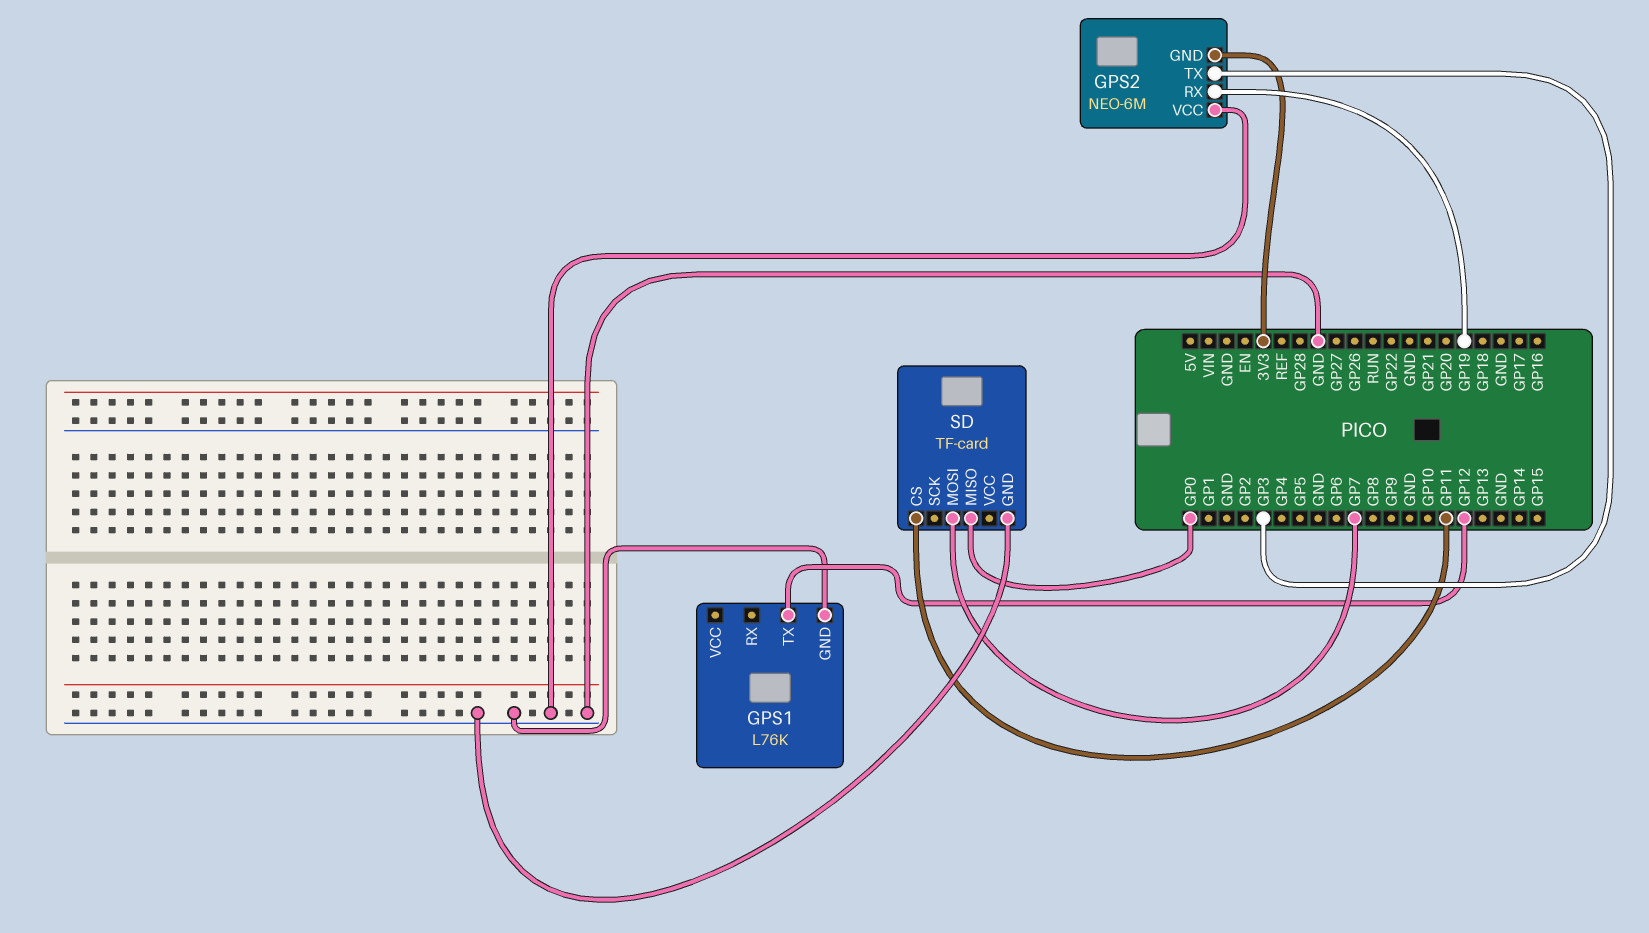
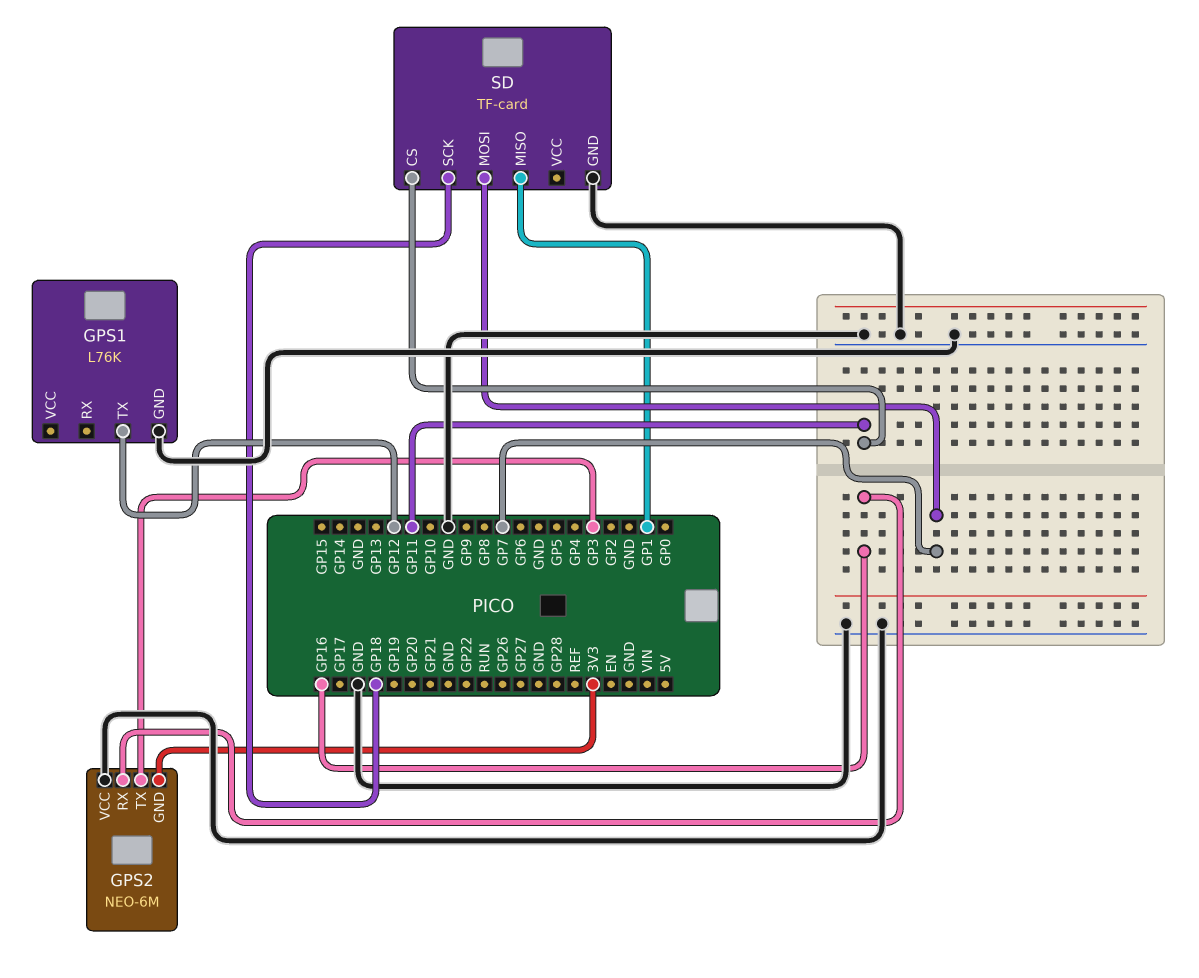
GPS2 pin RX: GP19 -> GP16
SD pin MISO: GP0 -> GP1
SD pin SCK: none -> GP18

